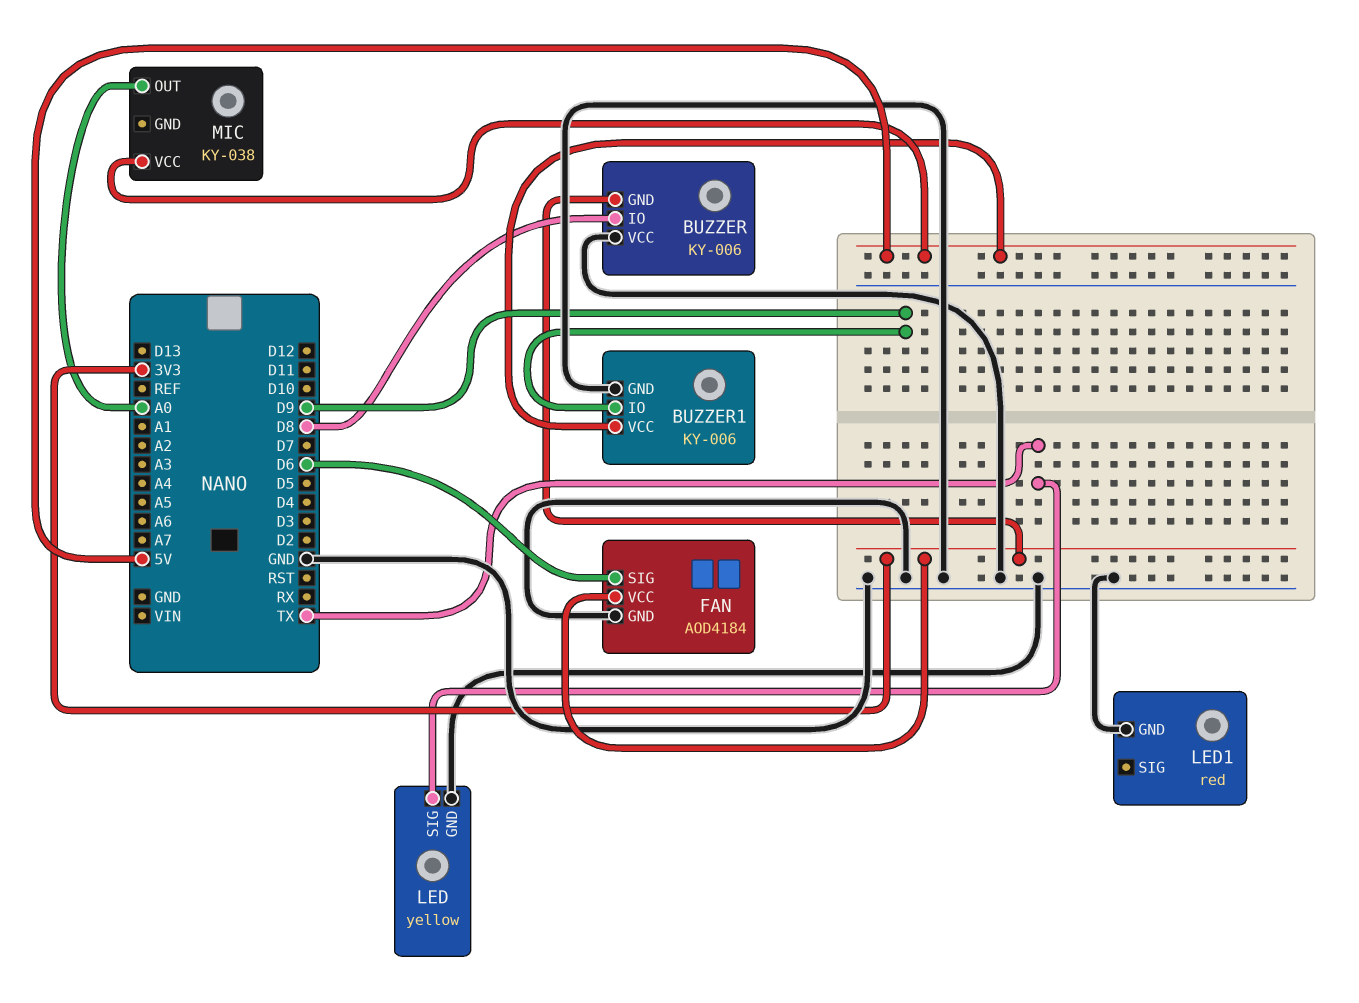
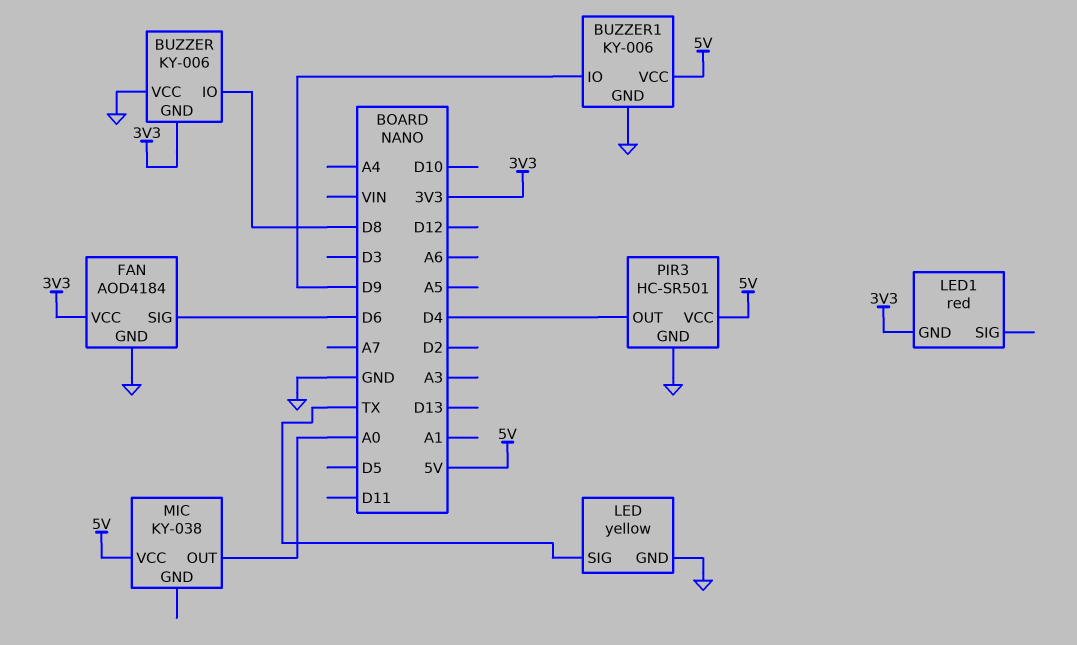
LED1 pin GND: GND -> 3V3
PIR3: none -> HC-SR501
PIR3 pin GND: none -> GND
PIR3 pin OUT: none -> D4
PIR3 pin VCC: none -> 5V

